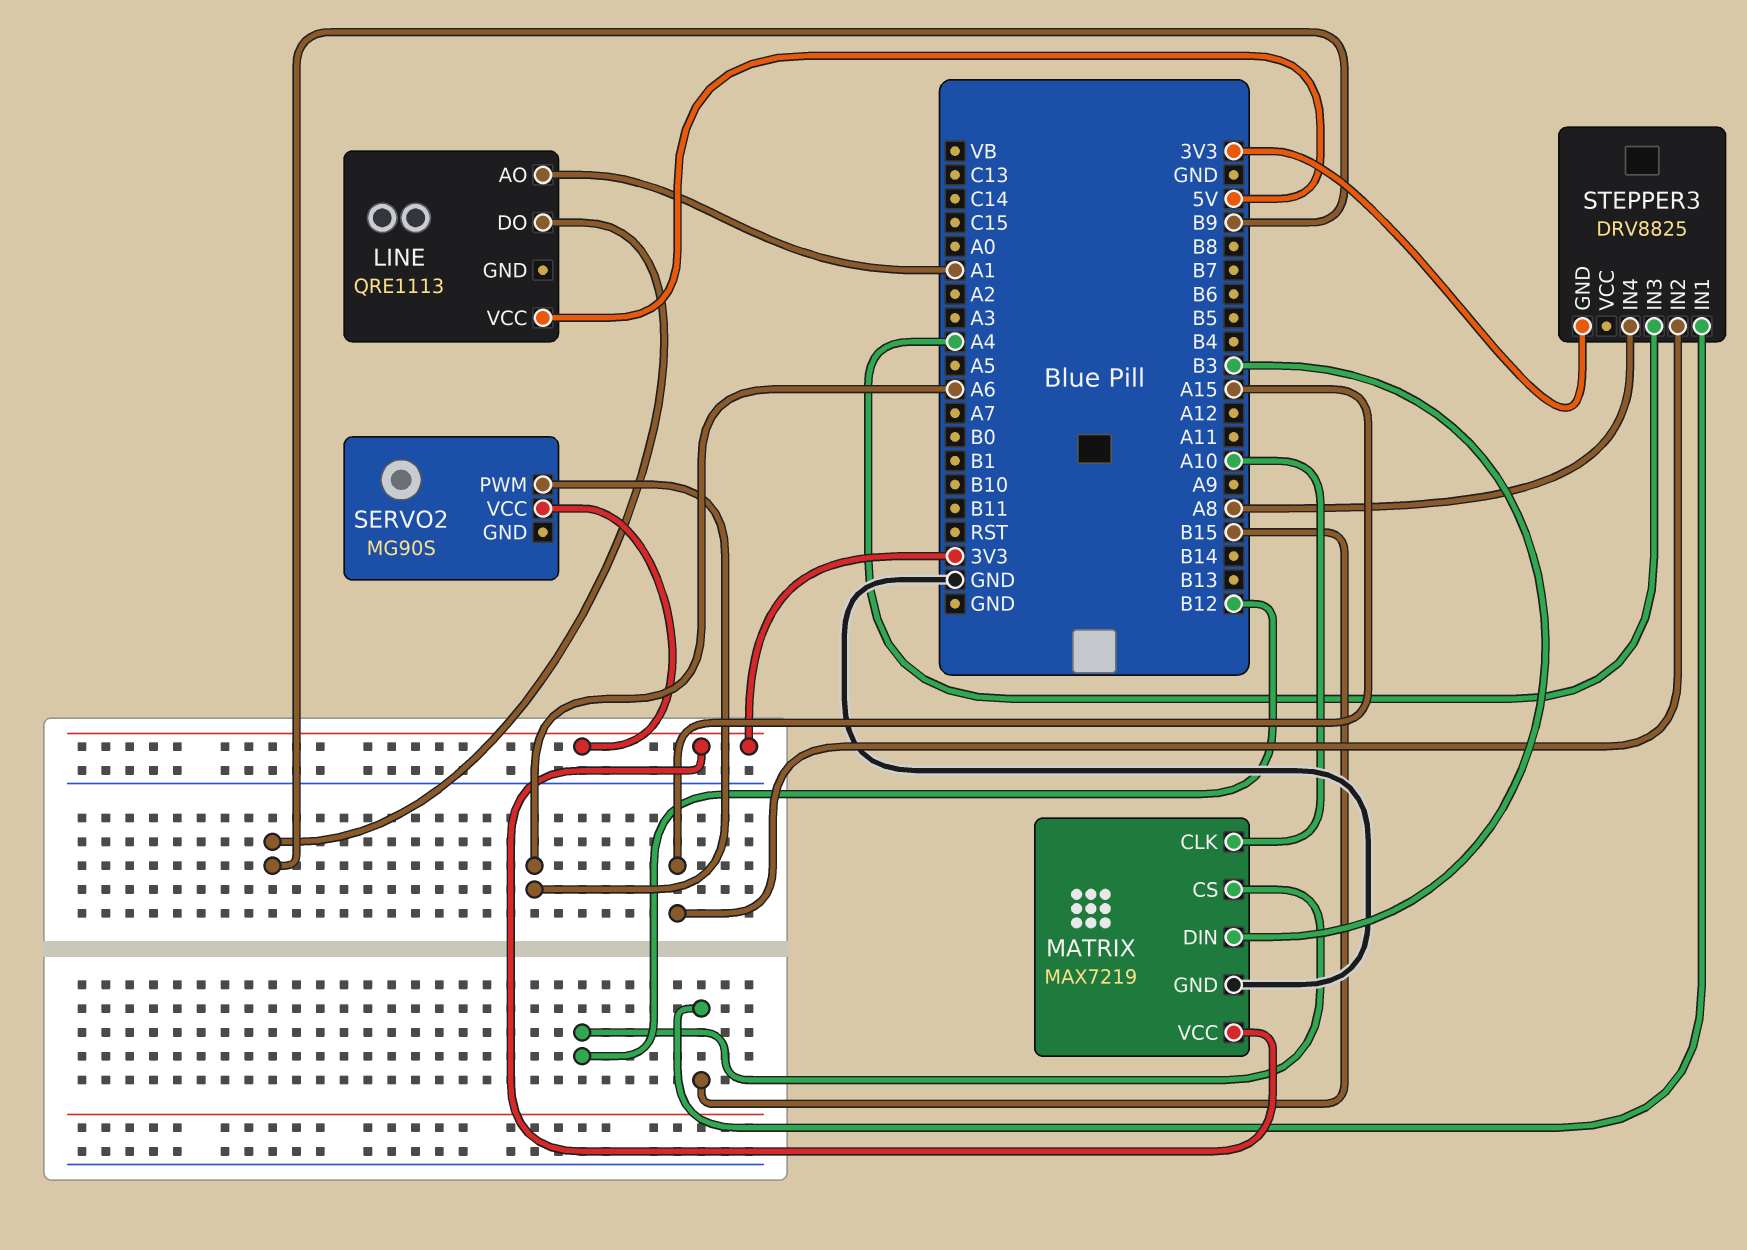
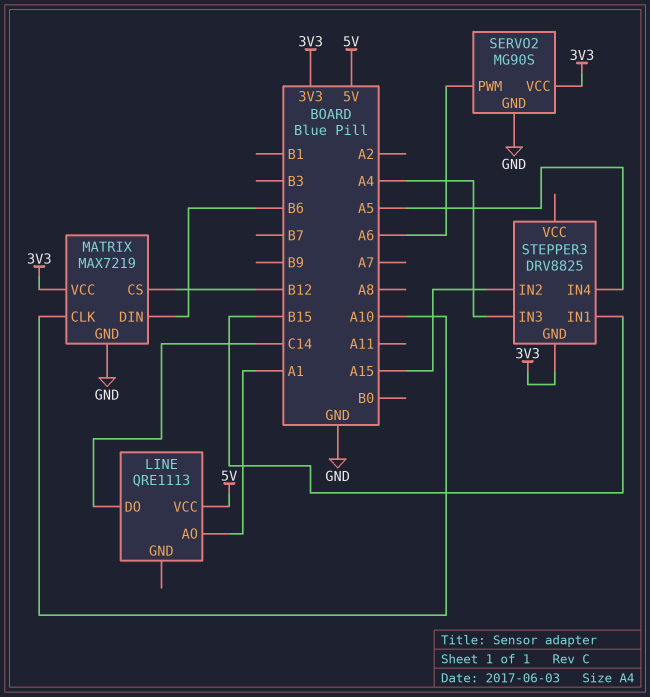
LINE pin DO: B9 -> C14
MATRIX pin DIN: B3 -> B6
SERVO2 pin GND: none -> GND
STEPPER3 pin IN4: A8 -> A5

